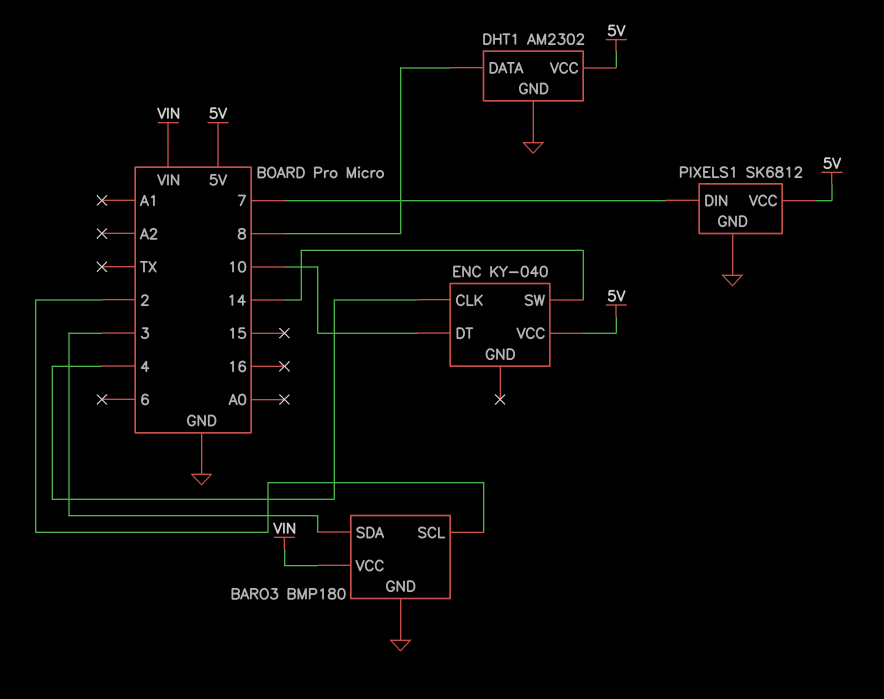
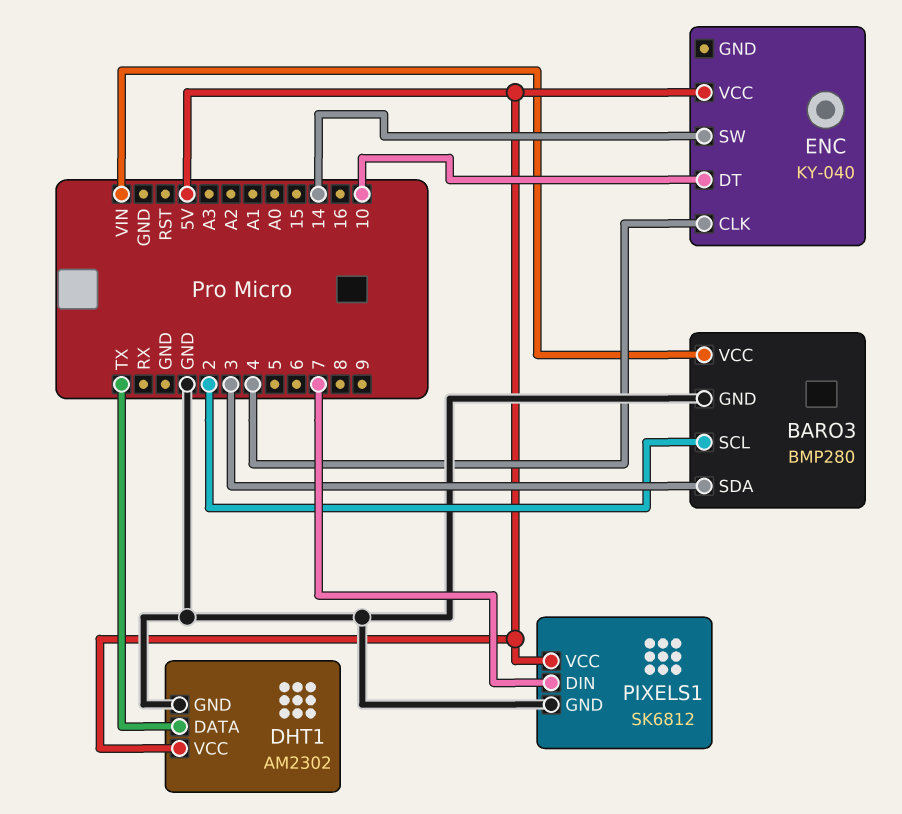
BARO3: BMP180 -> BMP280
DHT1 pin DATA: 8 -> TX

